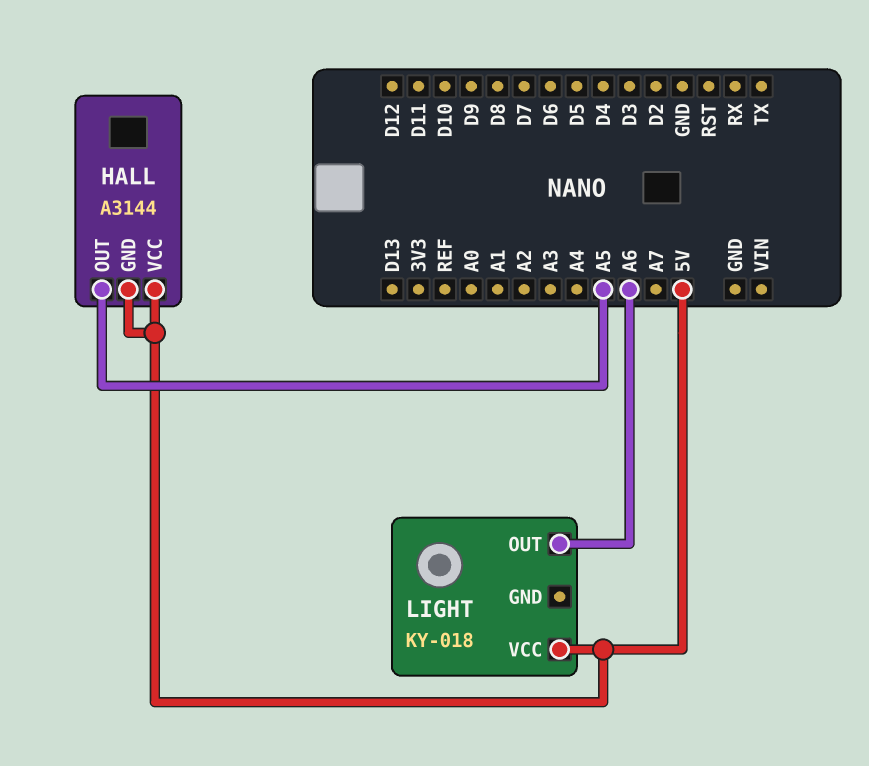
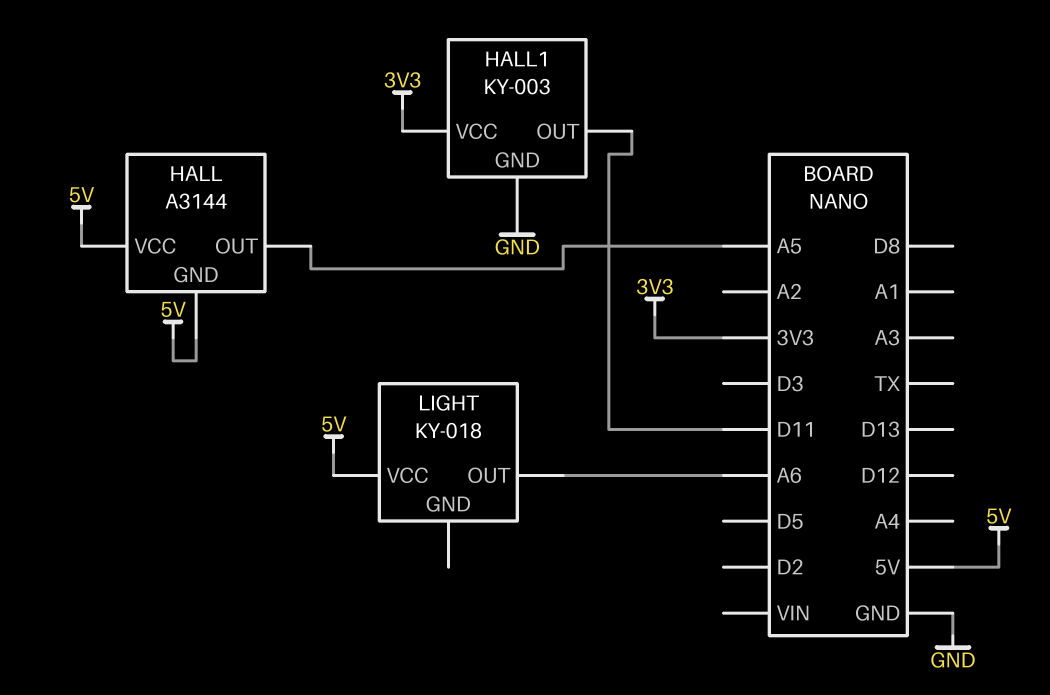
HALL1: none -> KY-003
HALL1 pin GND: none -> GND
HALL1 pin OUT: none -> D11
HALL1 pin VCC: none -> 3V3

